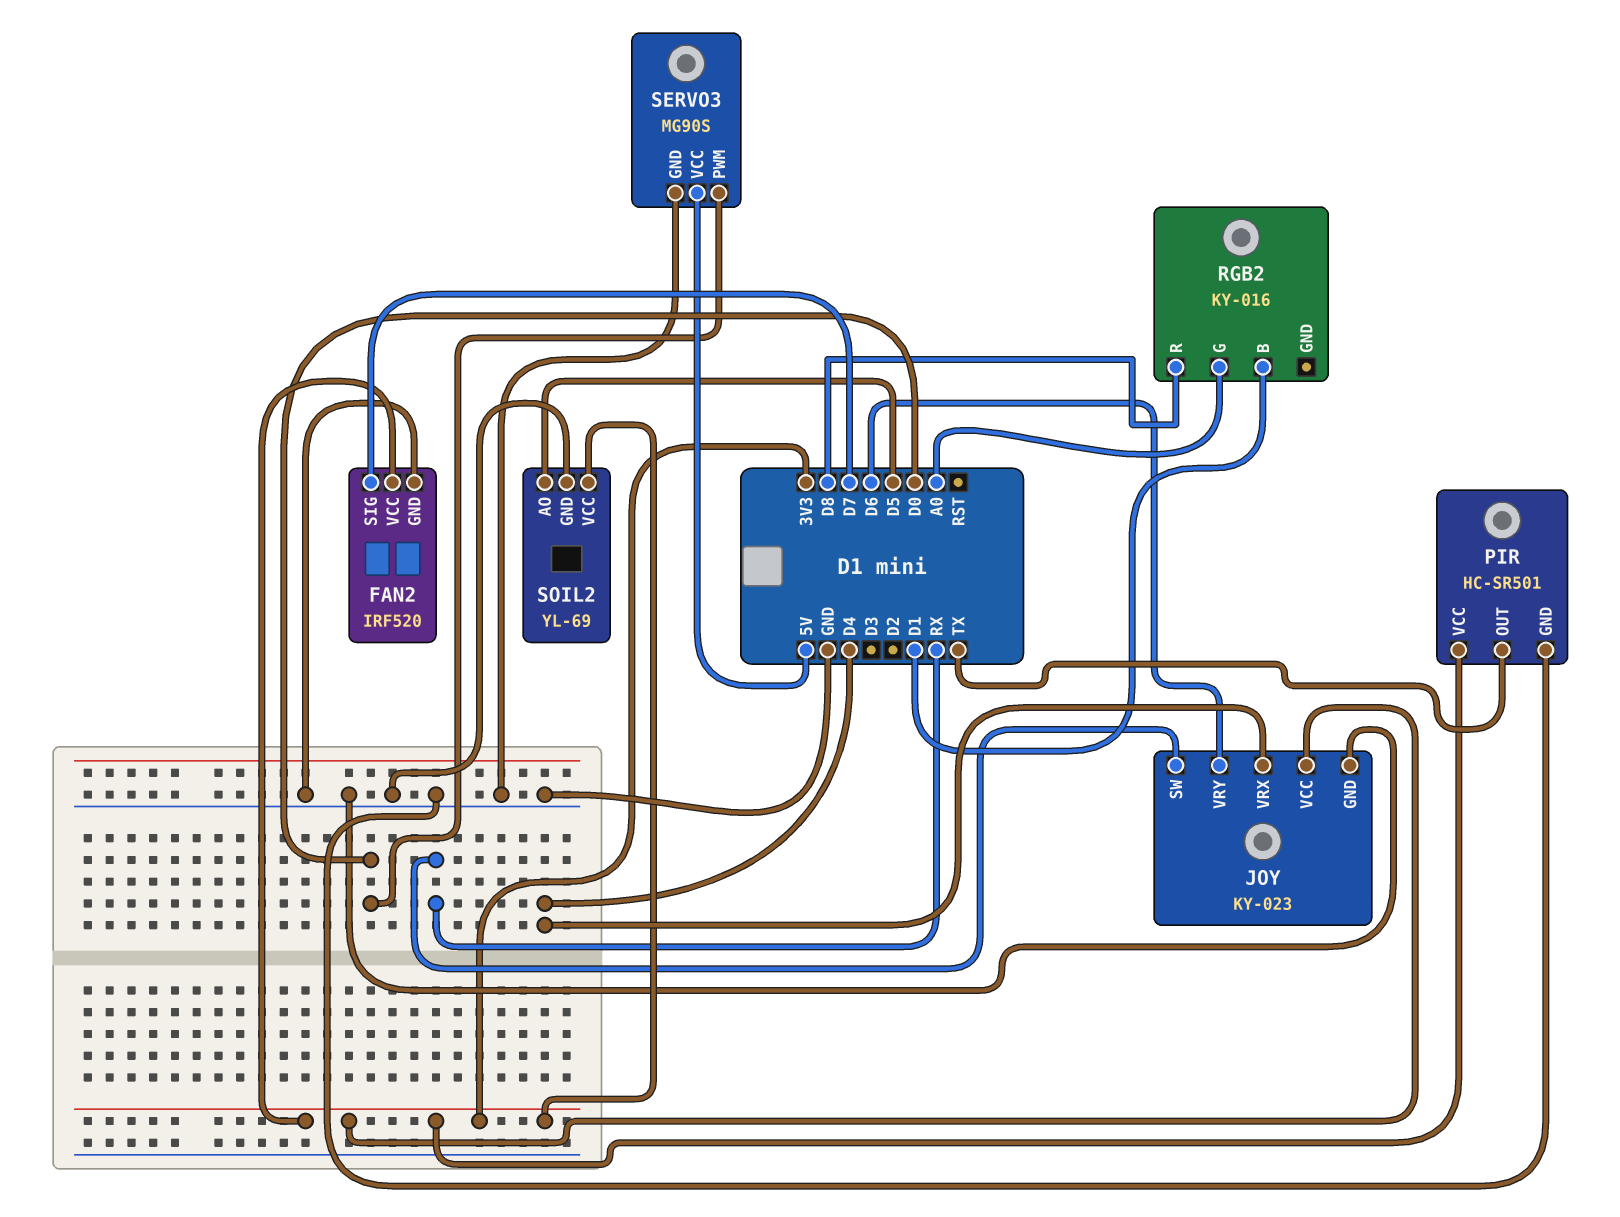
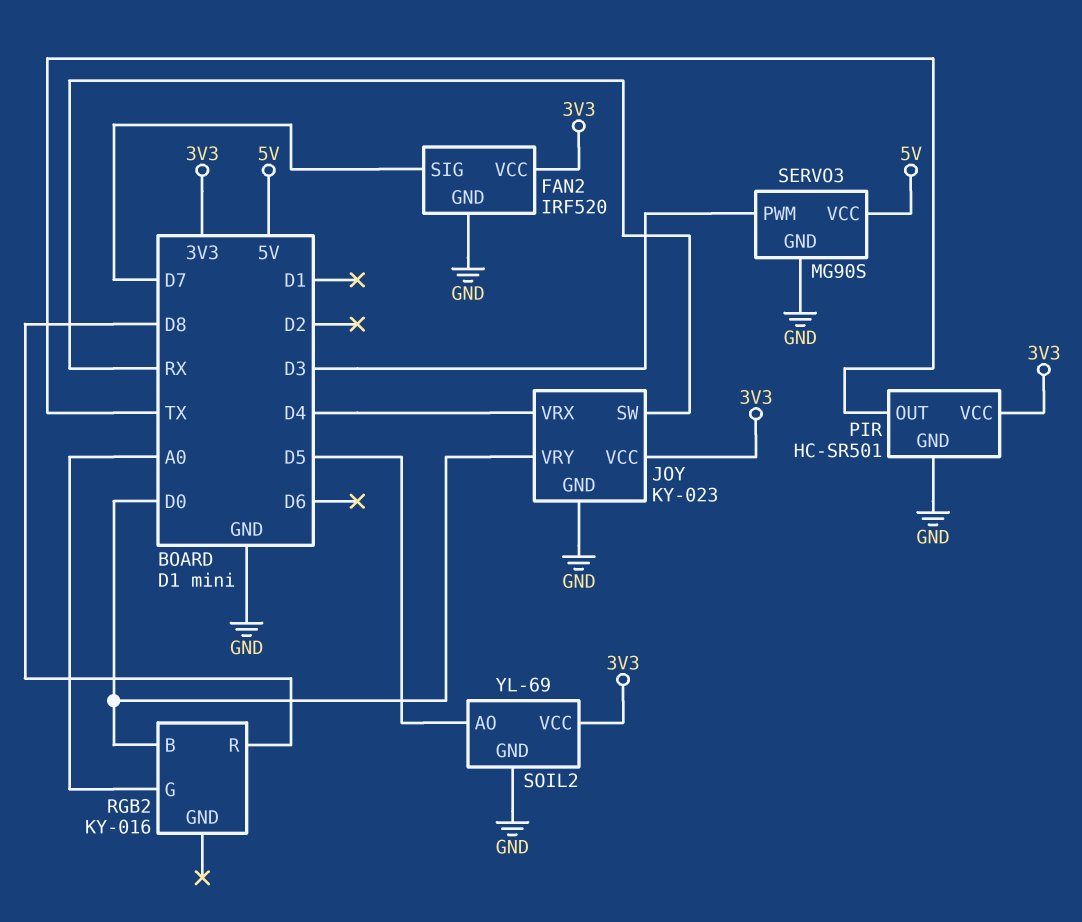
JOY pin VRY: D6 -> D0
RGB2 pin B: D1 -> D0
SERVO3 pin PWM: D0 -> D3

